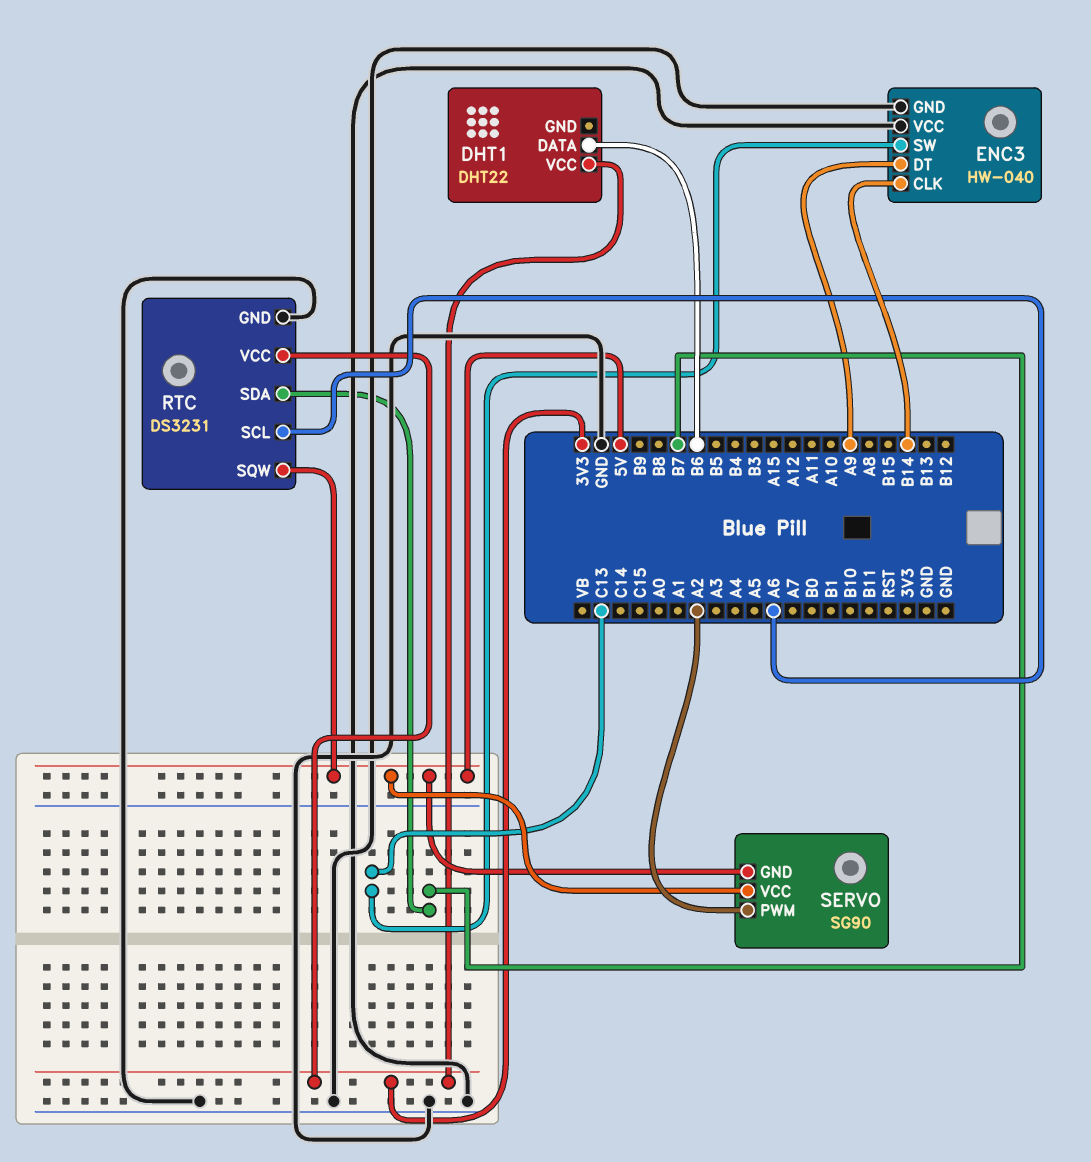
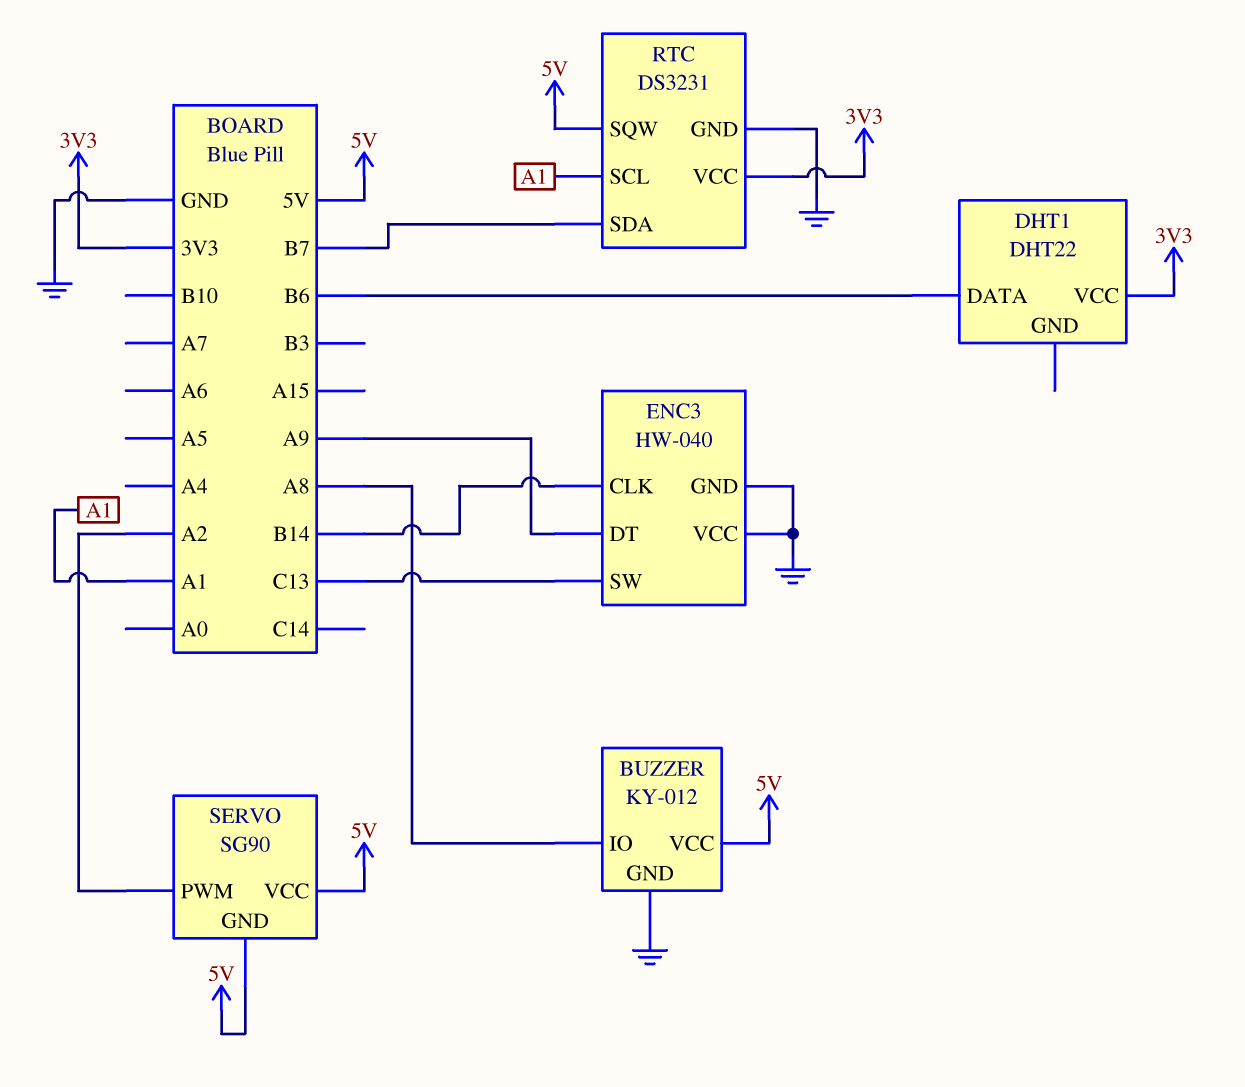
BUZZER: none -> KY-012
BUZZER pin GND: none -> GND
BUZZER pin IO: none -> A8
BUZZER pin VCC: none -> 5V
RTC pin SCL: A6 -> A1

